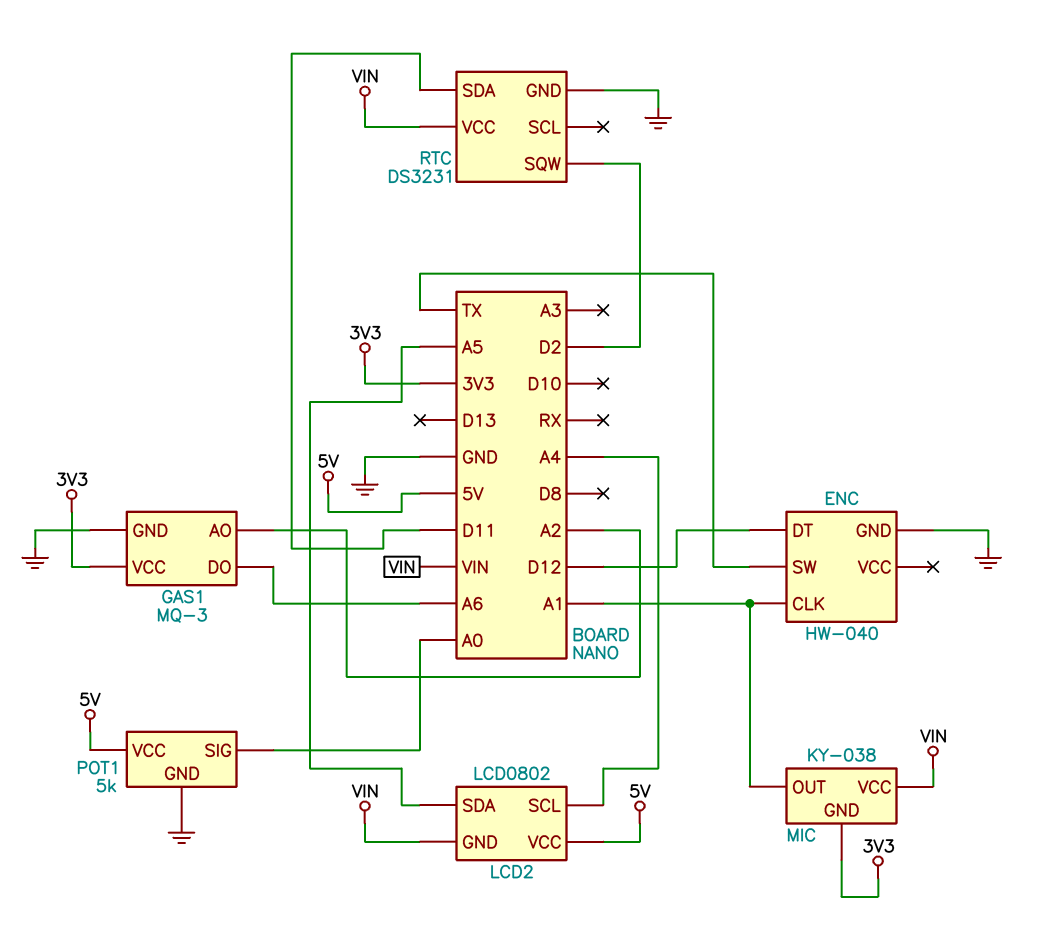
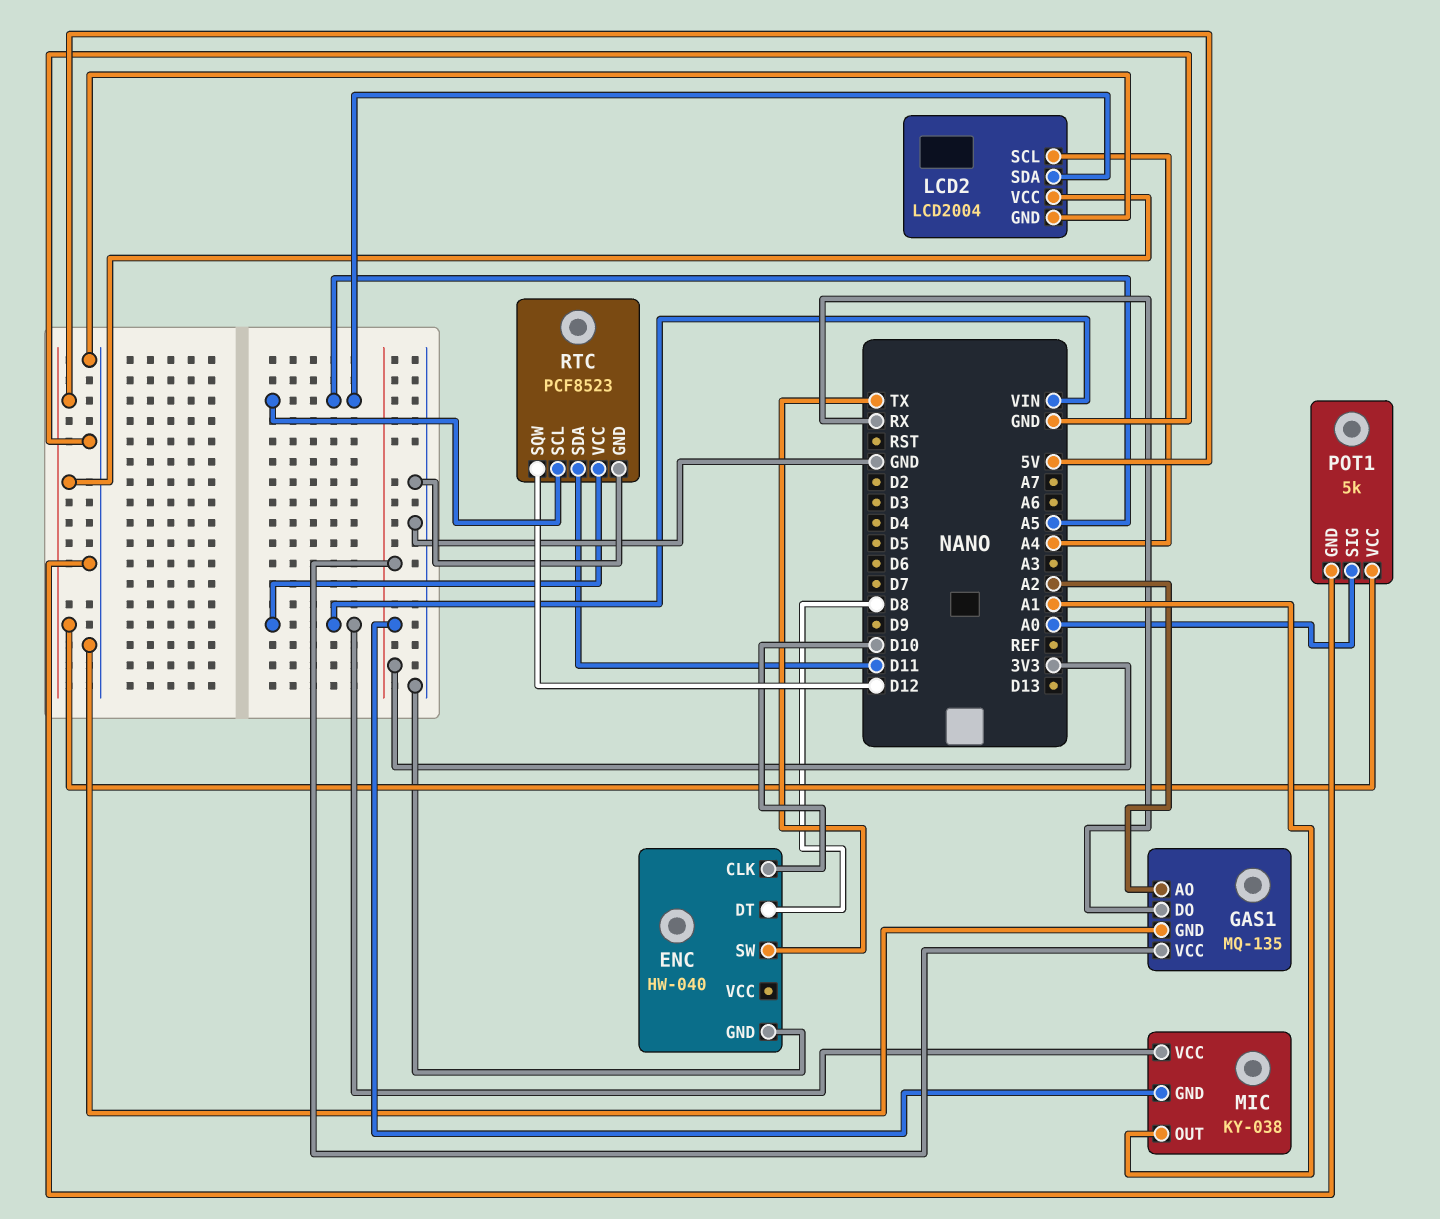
ENC pin CLK: A1 -> D10
ENC pin DT: D12 -> D8
GAS1: MQ-3 -> MQ-135
GAS1 pin DO: A6 -> RX
LCD2: LCD0802 -> LCD2004
LCD2 pin GND: VIN -> GND
RTC: DS3231 -> PCF8523
RTC pin SCL: none -> A5
RTC pin SQW: D2 -> D12

